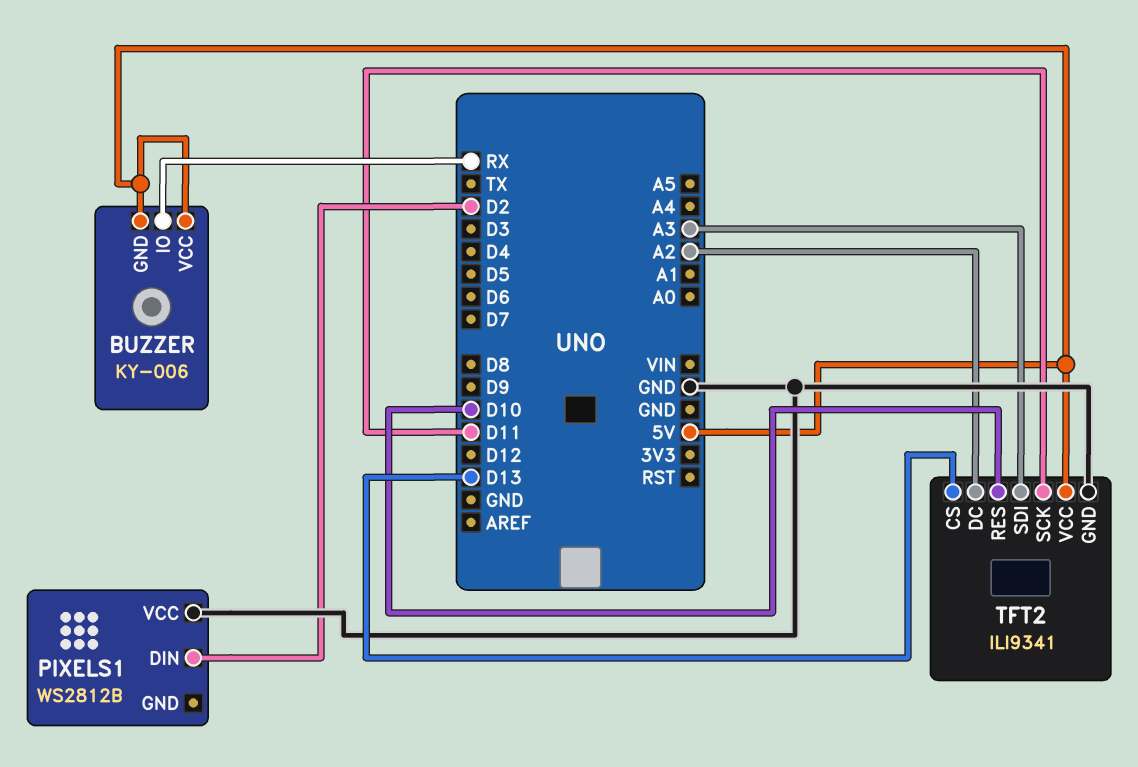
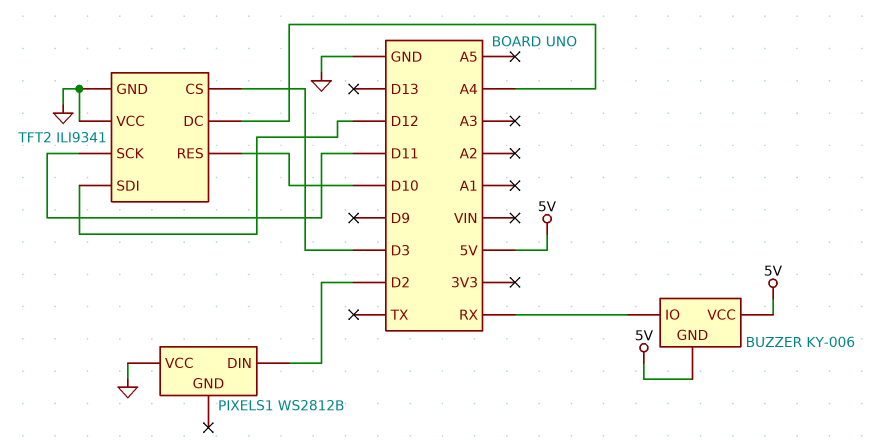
TFT2 pin CS: D13 -> D3
TFT2 pin DC: A2 -> A4
TFT2 pin SDI: A3 -> D12
TFT2 pin VCC: 5V -> GND

